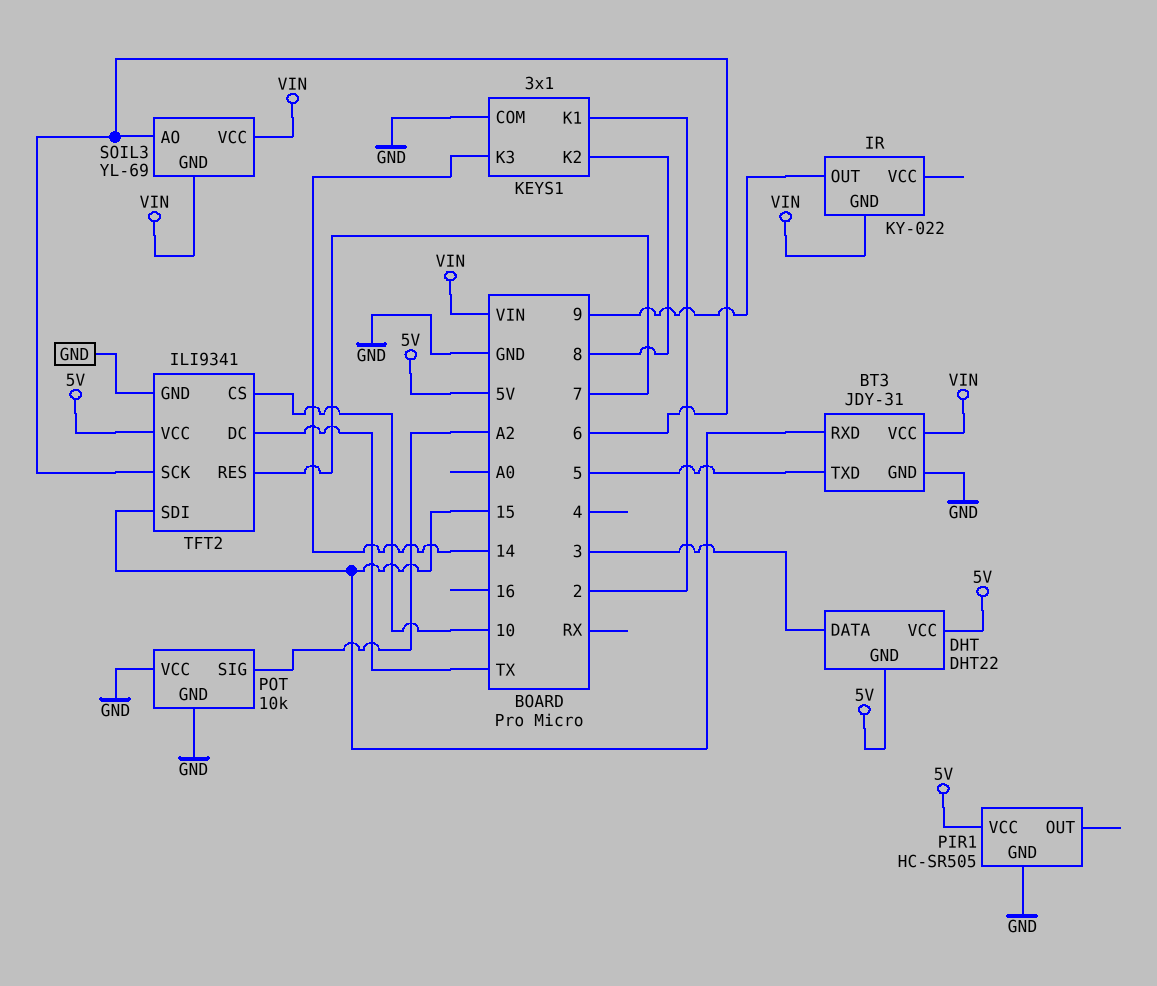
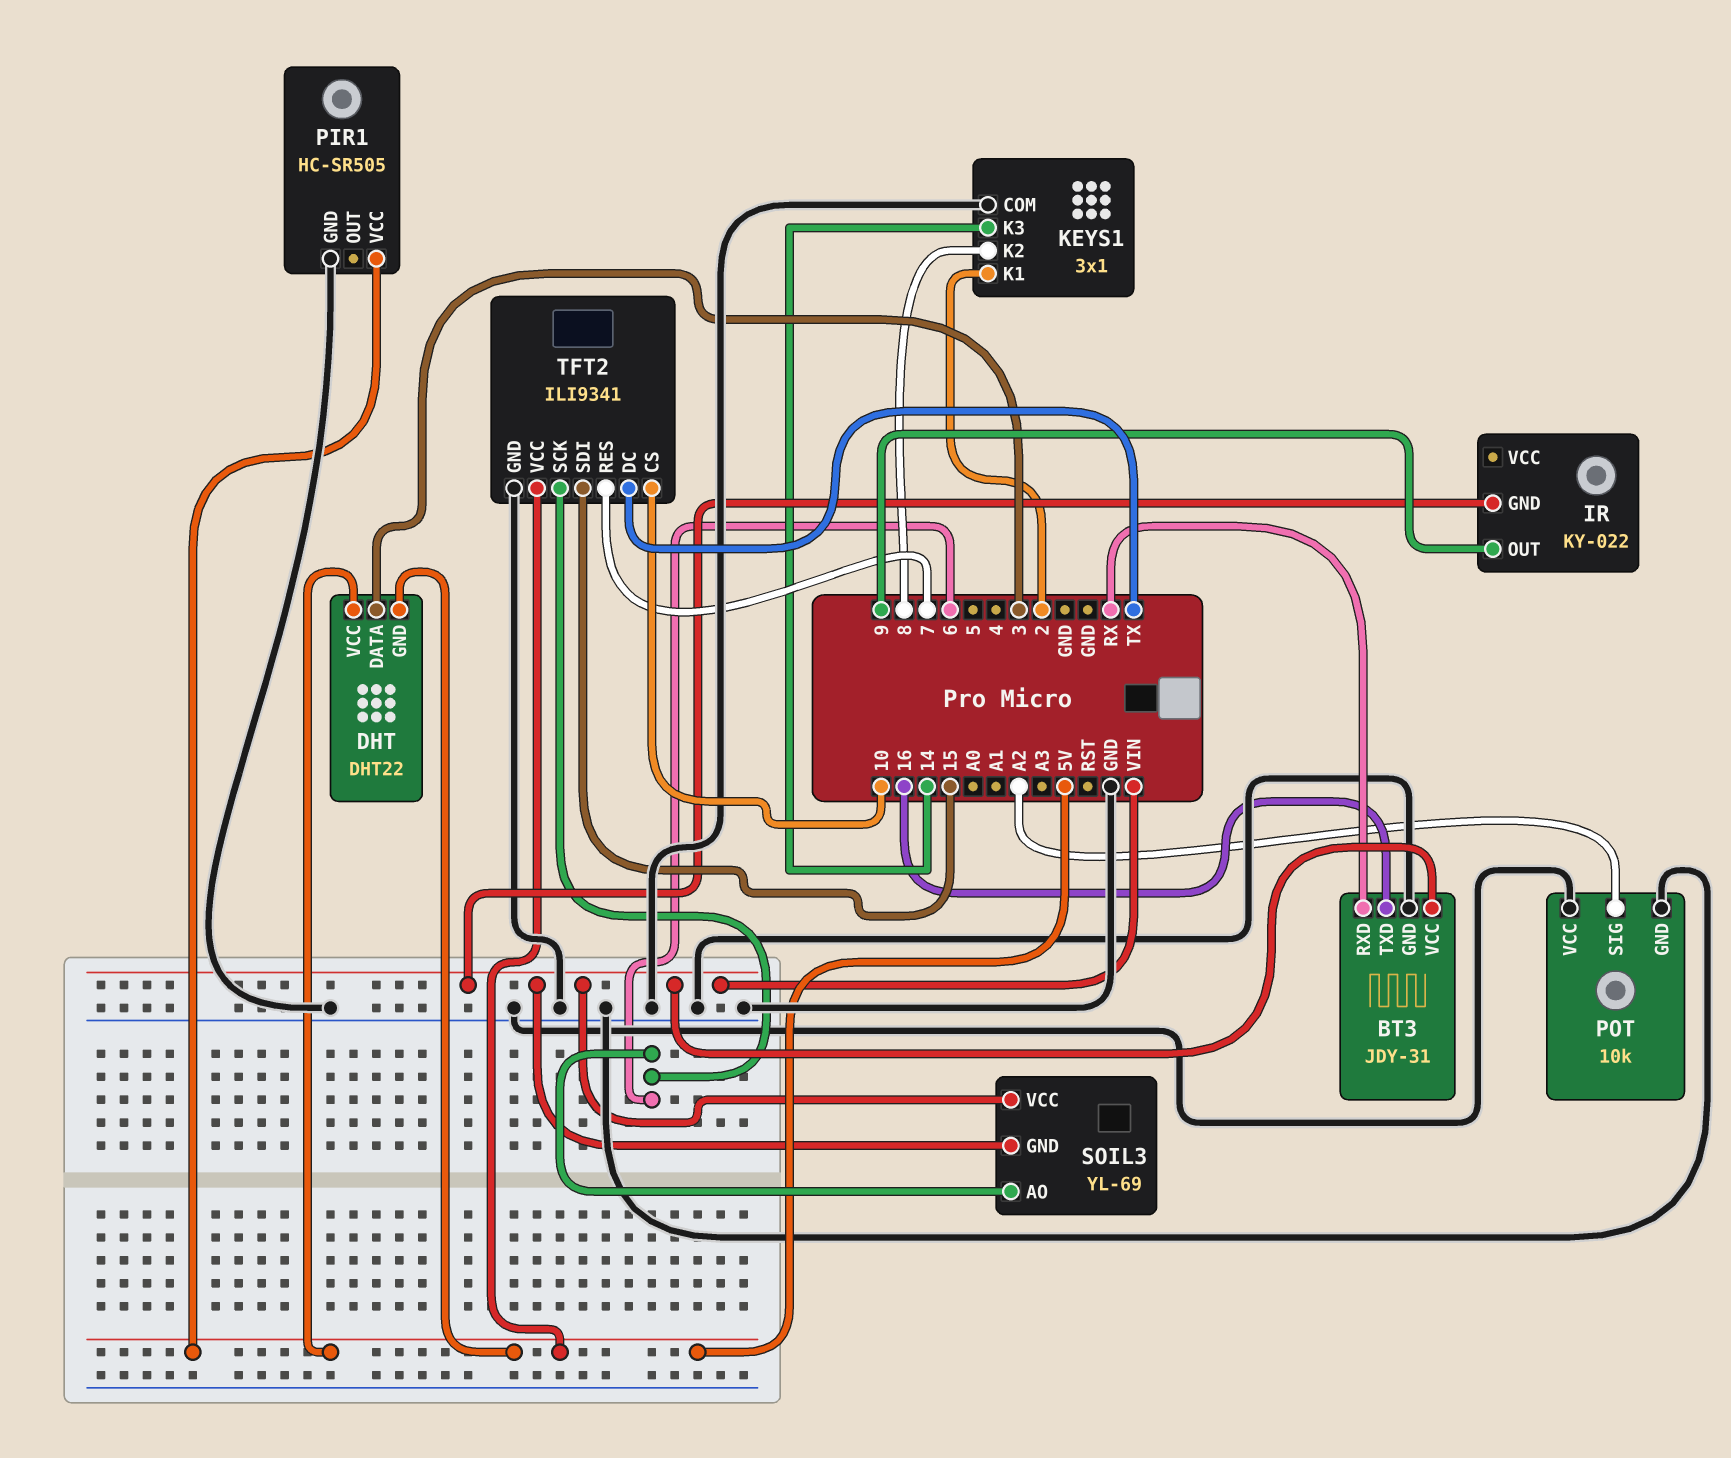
BT3 pin RXD: 15 -> RX
BT3 pin TXD: 5 -> 16

